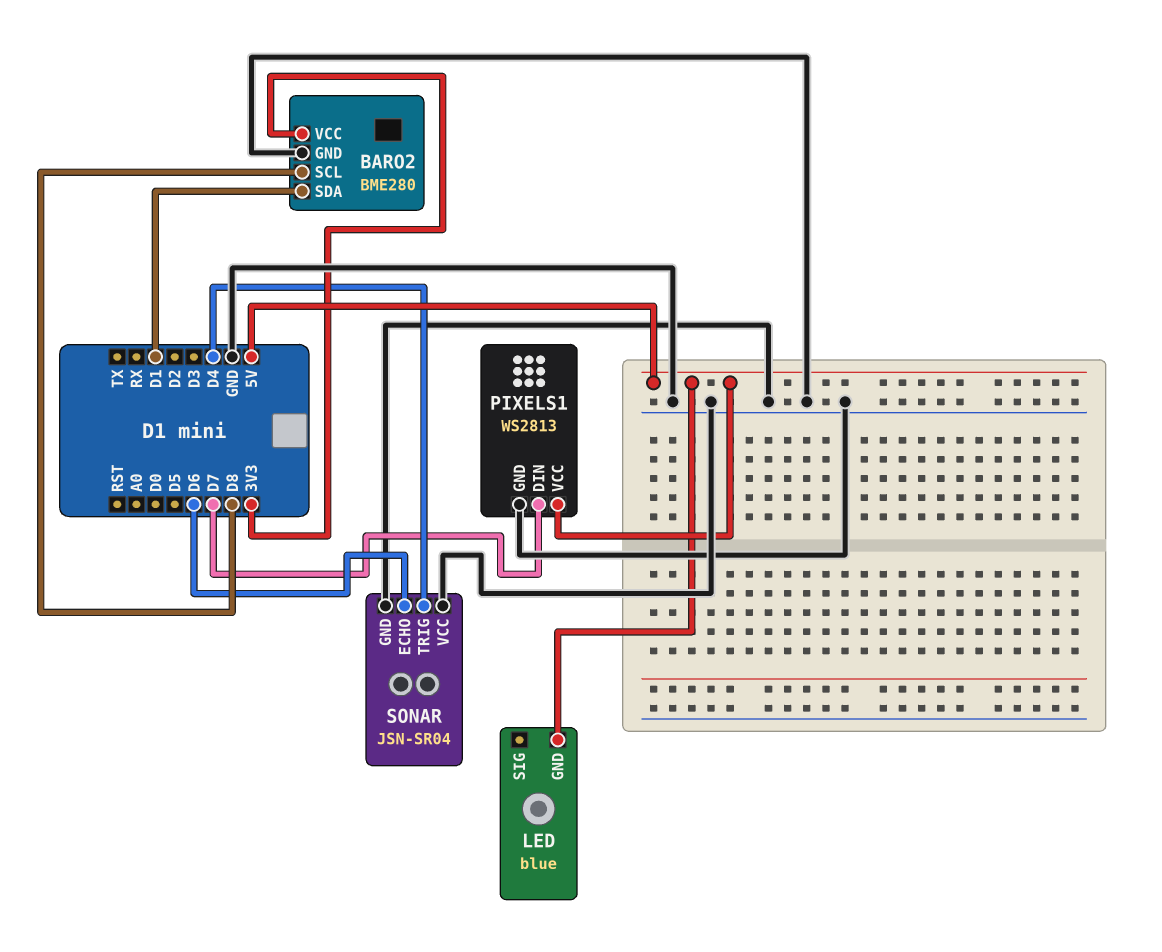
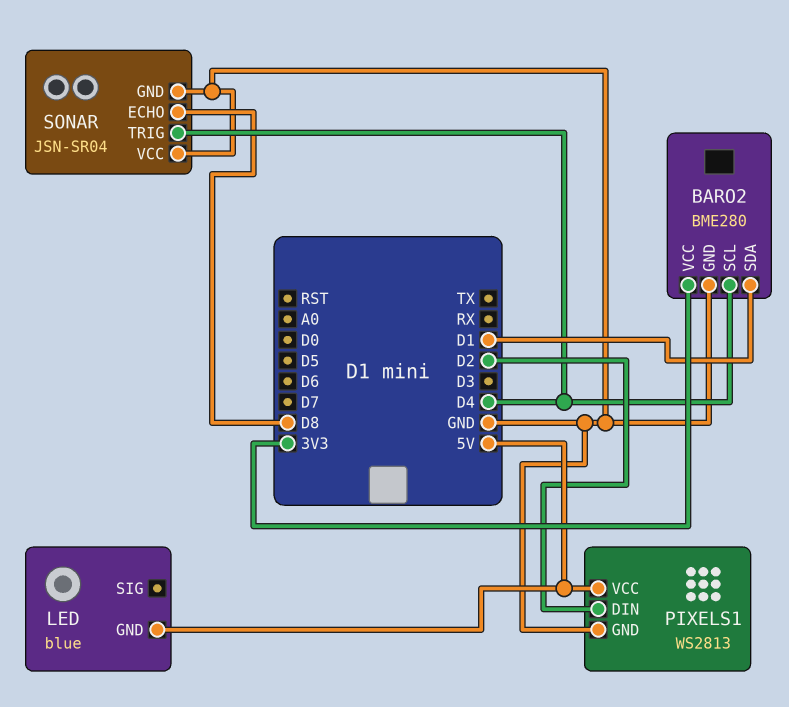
BARO2 pin SCL: D8 -> D4
PIXELS1 pin DIN: D7 -> D2
SONAR pin ECHO: D6 -> D8

